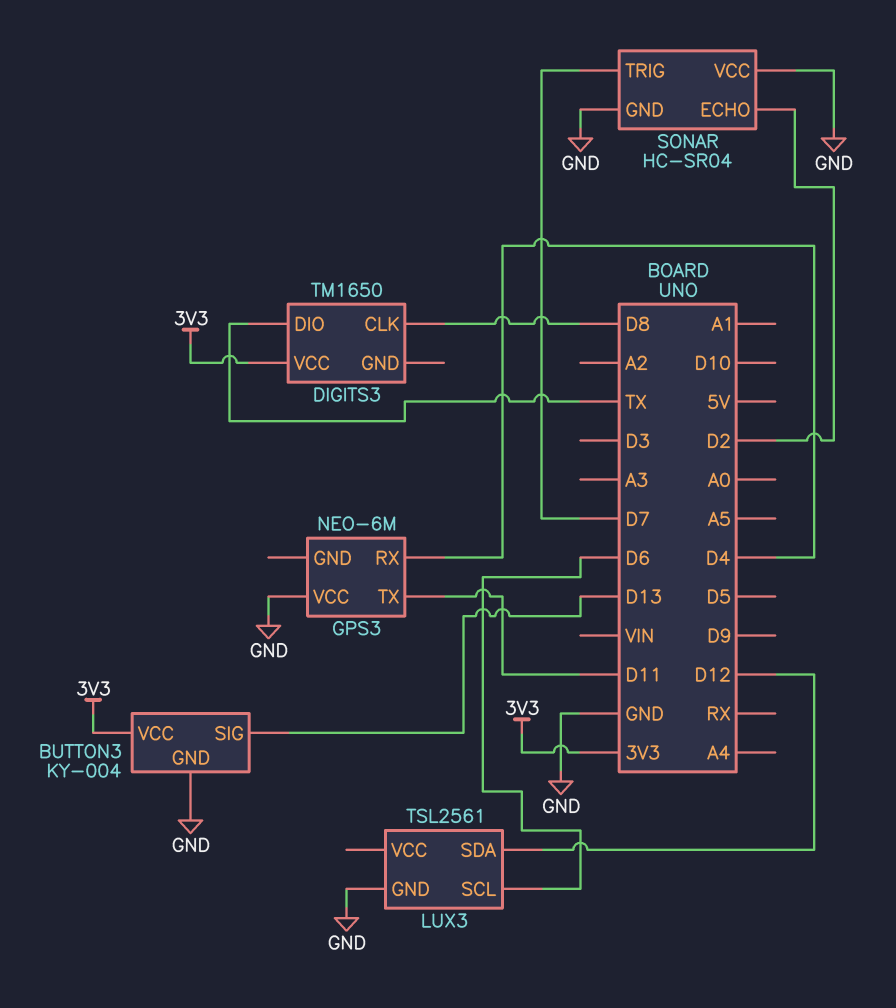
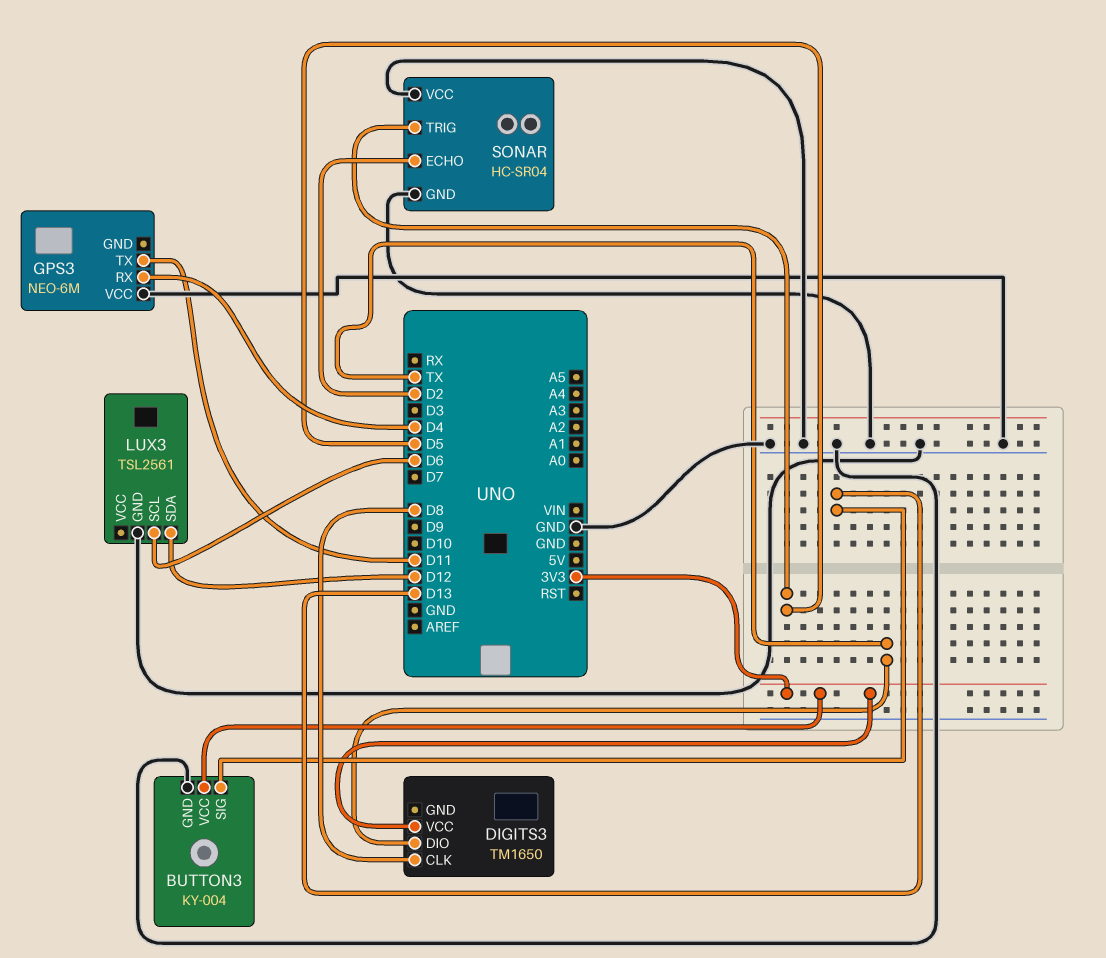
SONAR pin TRIG: D7 -> D5

